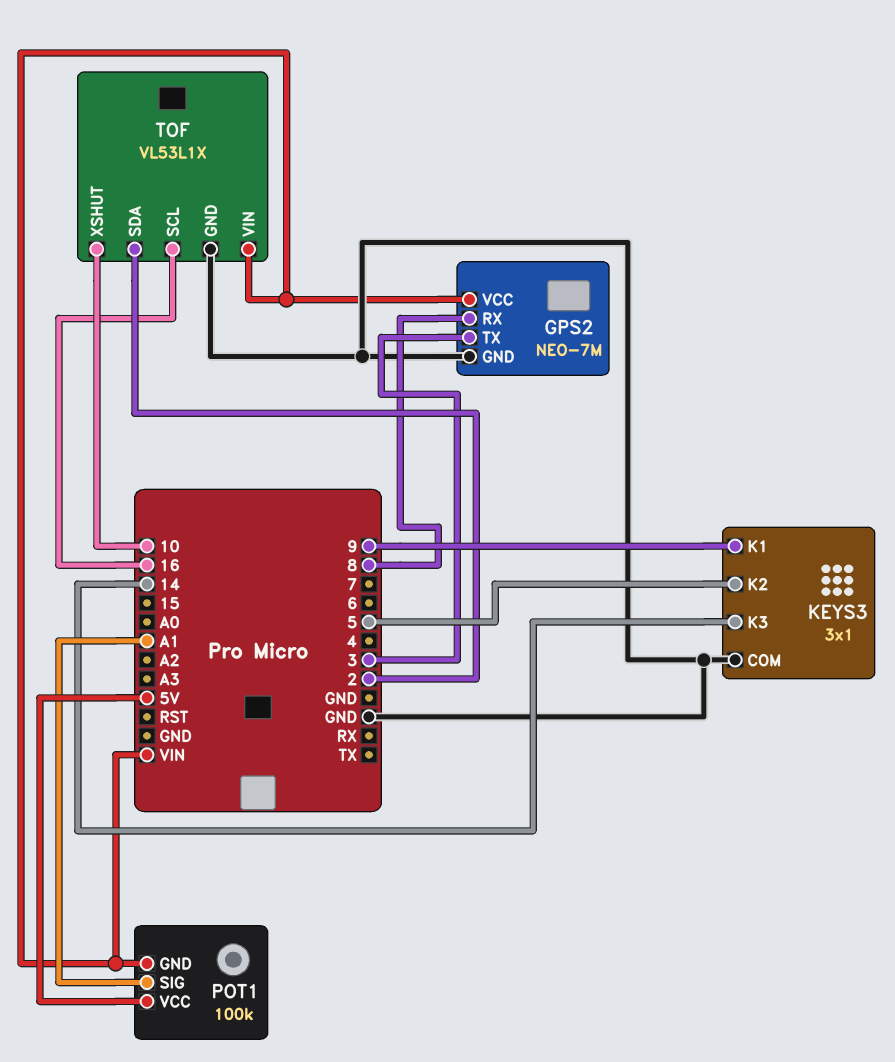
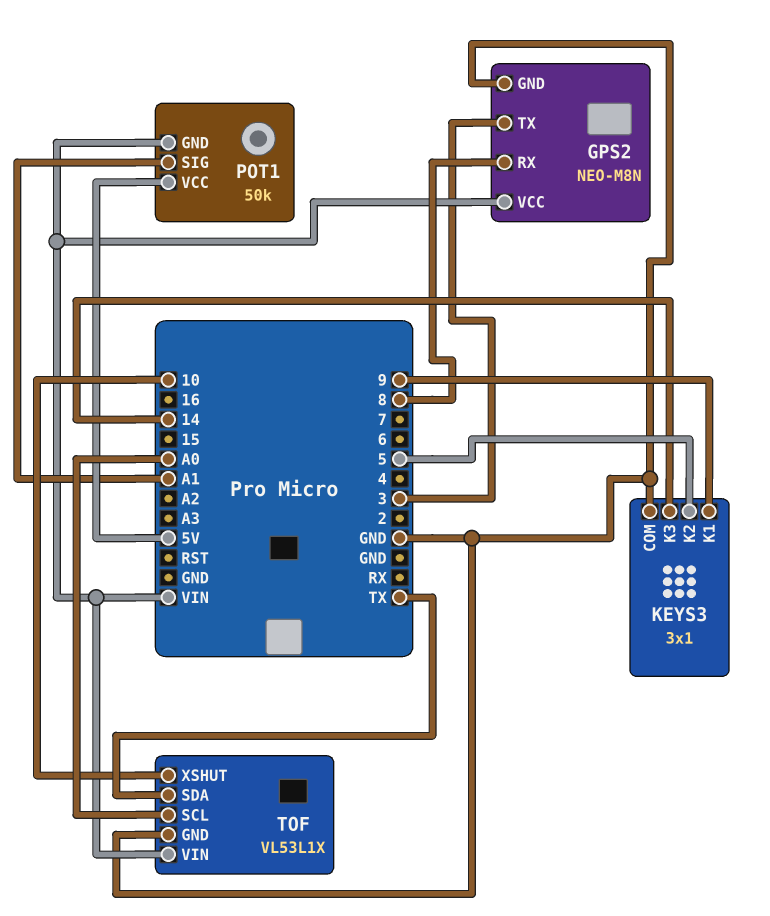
GPS2: NEO-7M -> NEO-M8N
POT1: 100k -> 50k
TOF pin SCL: 16 -> A0
TOF pin SDA: 2 -> TX

